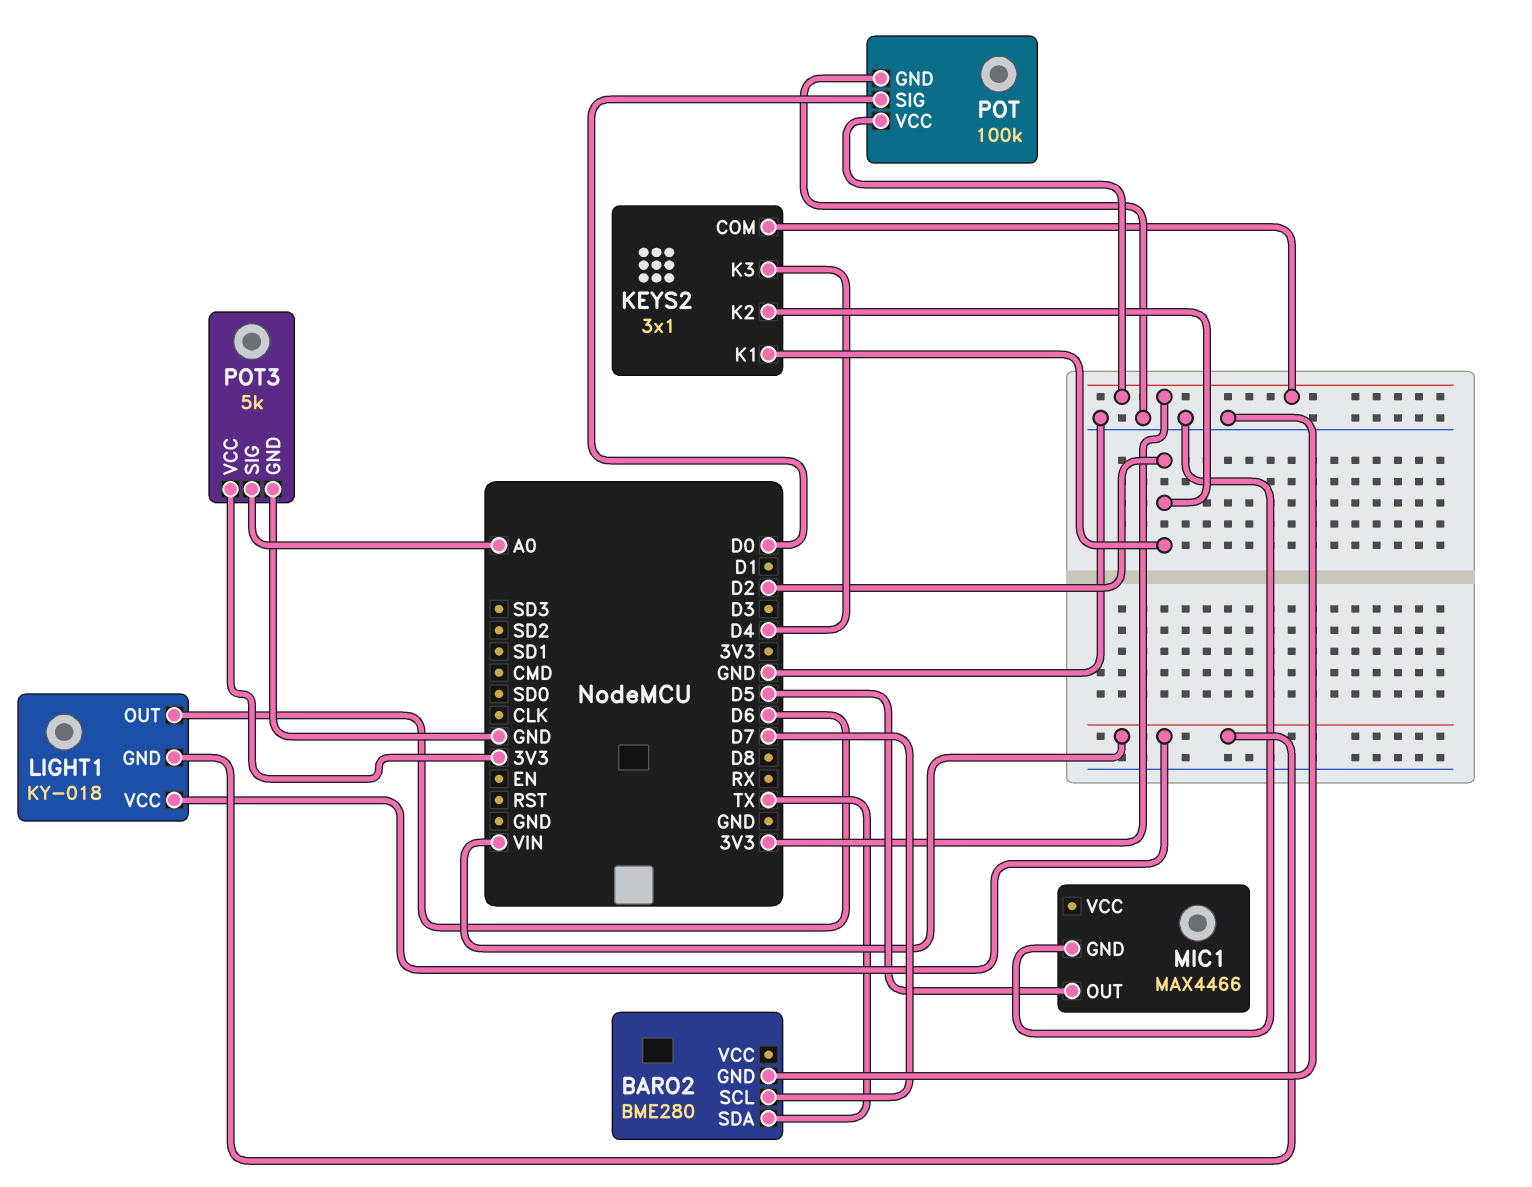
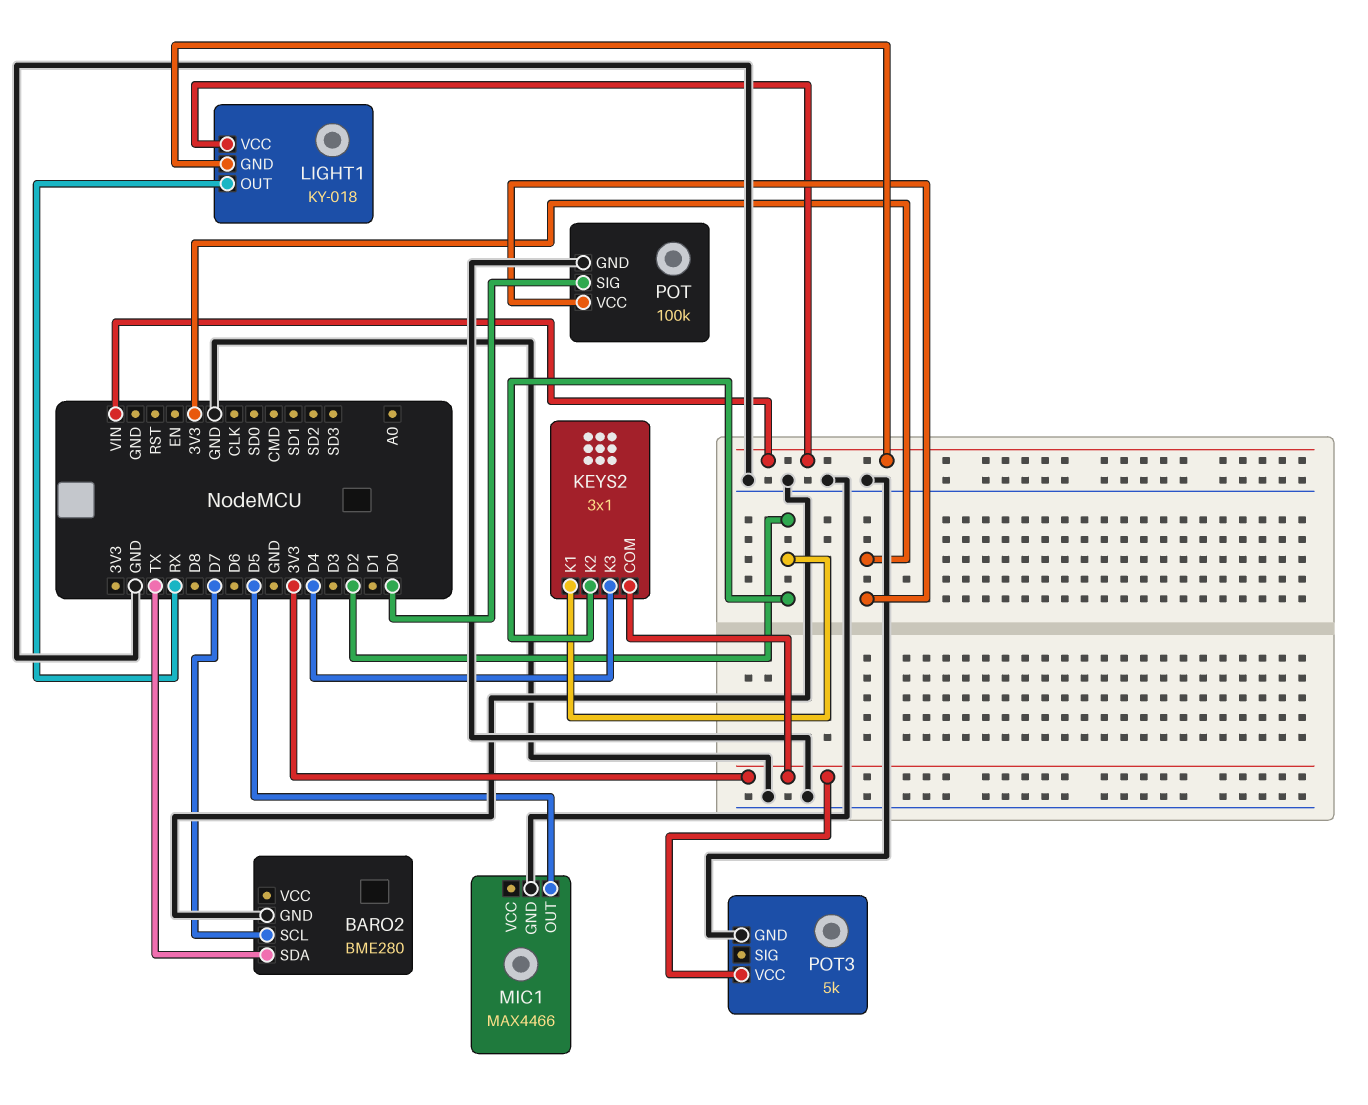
LIGHT1 pin OUT: D6 -> RX
POT3 pin SIG: A0 -> none

